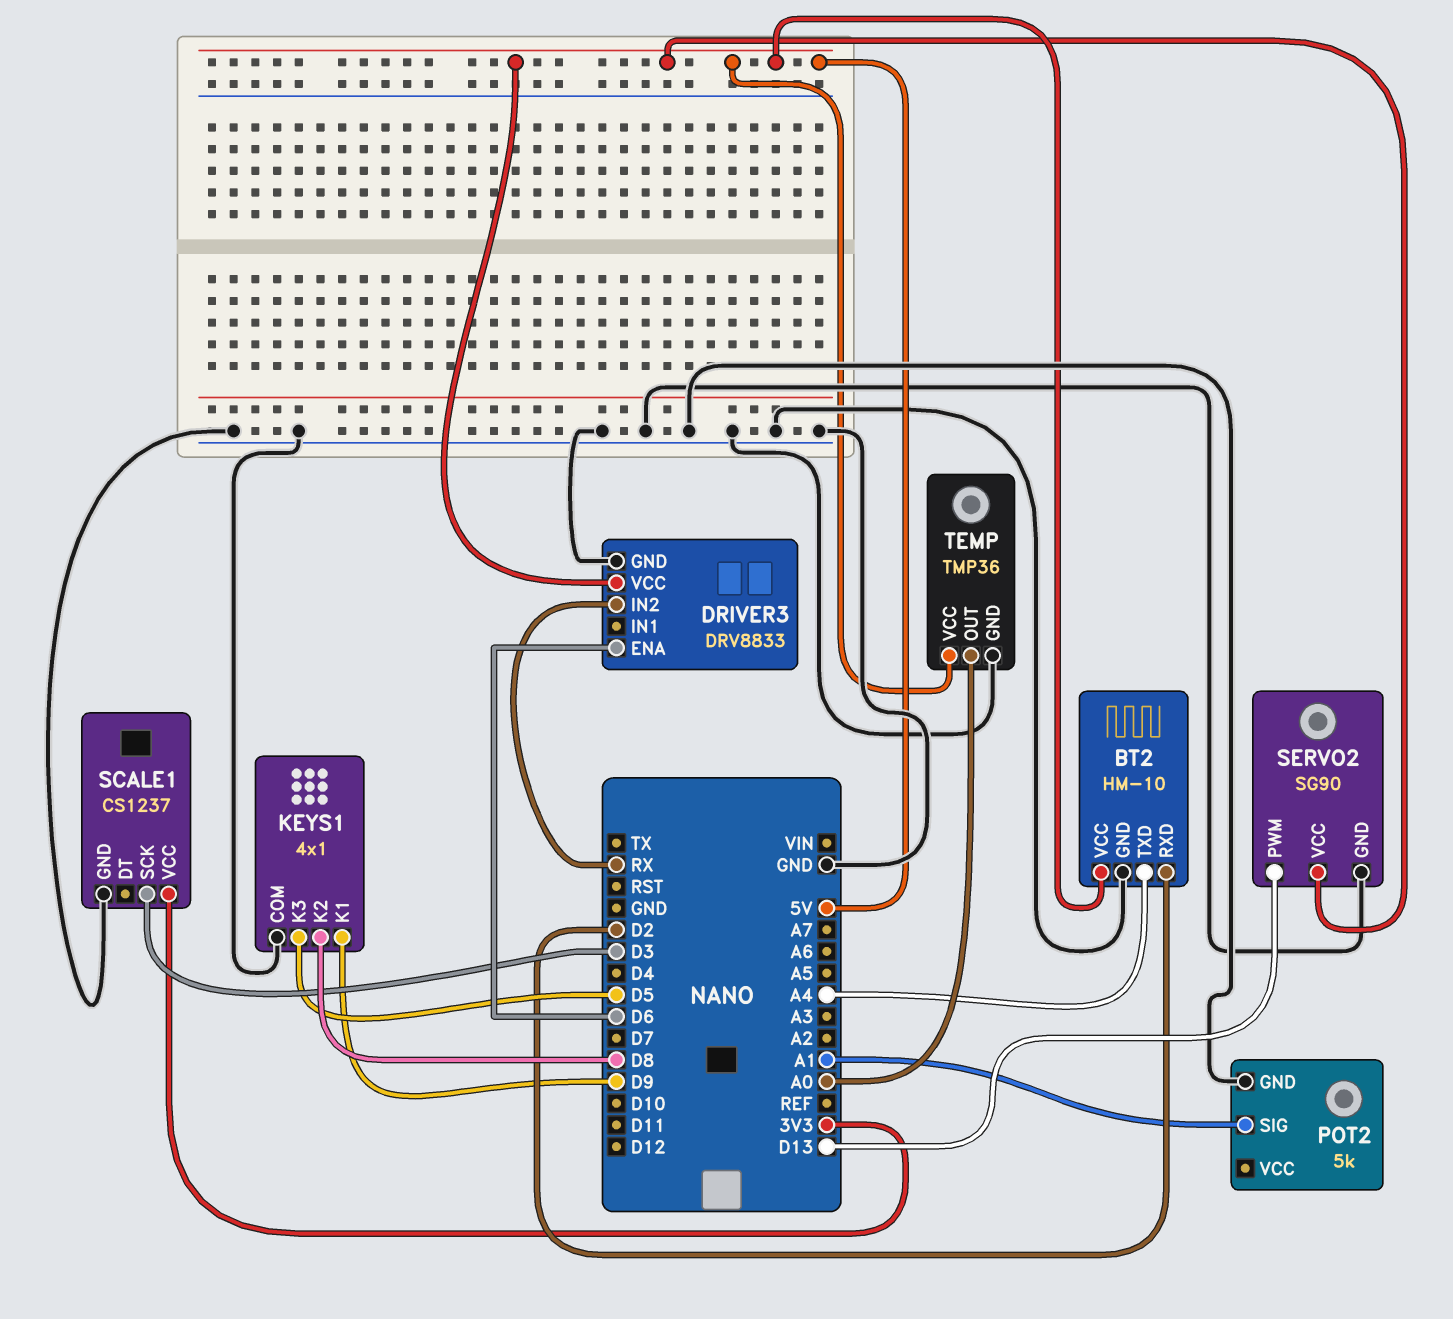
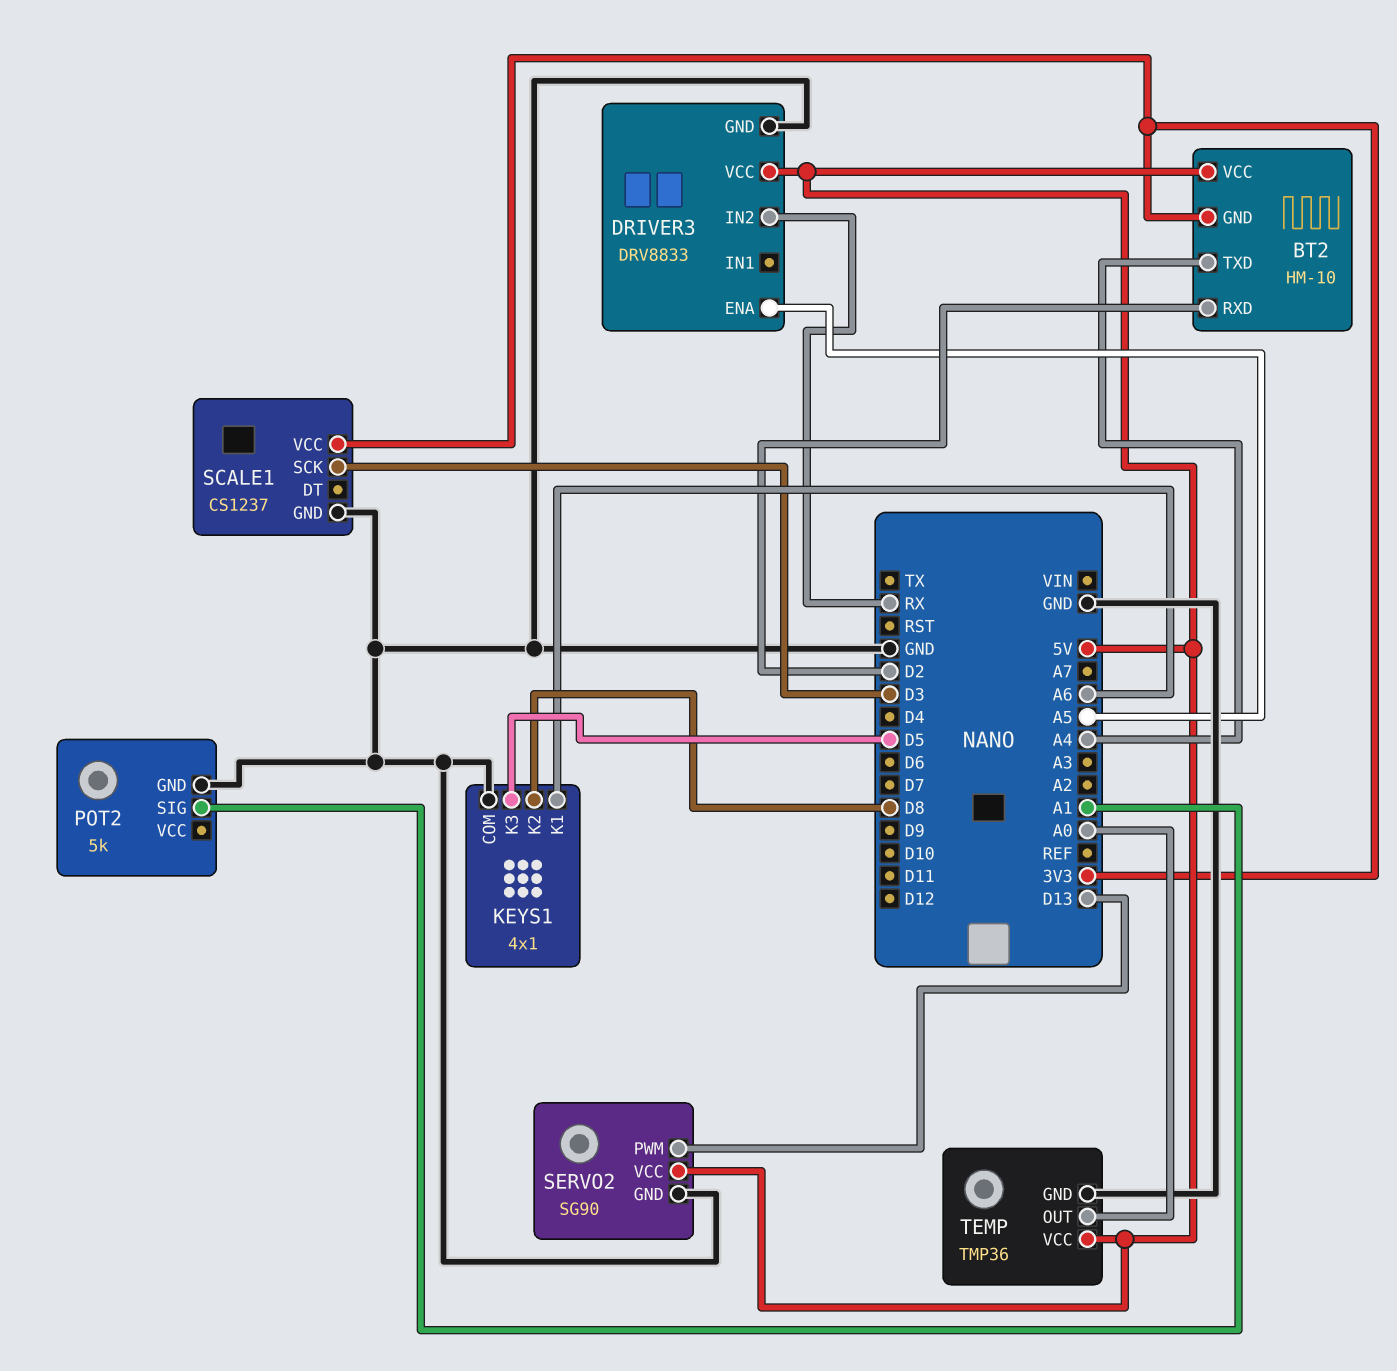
BT2 pin GND: GND -> 3V3
DRIVER3 pin ENA: D6 -> A5
KEYS1 pin K1: D9 -> A6

